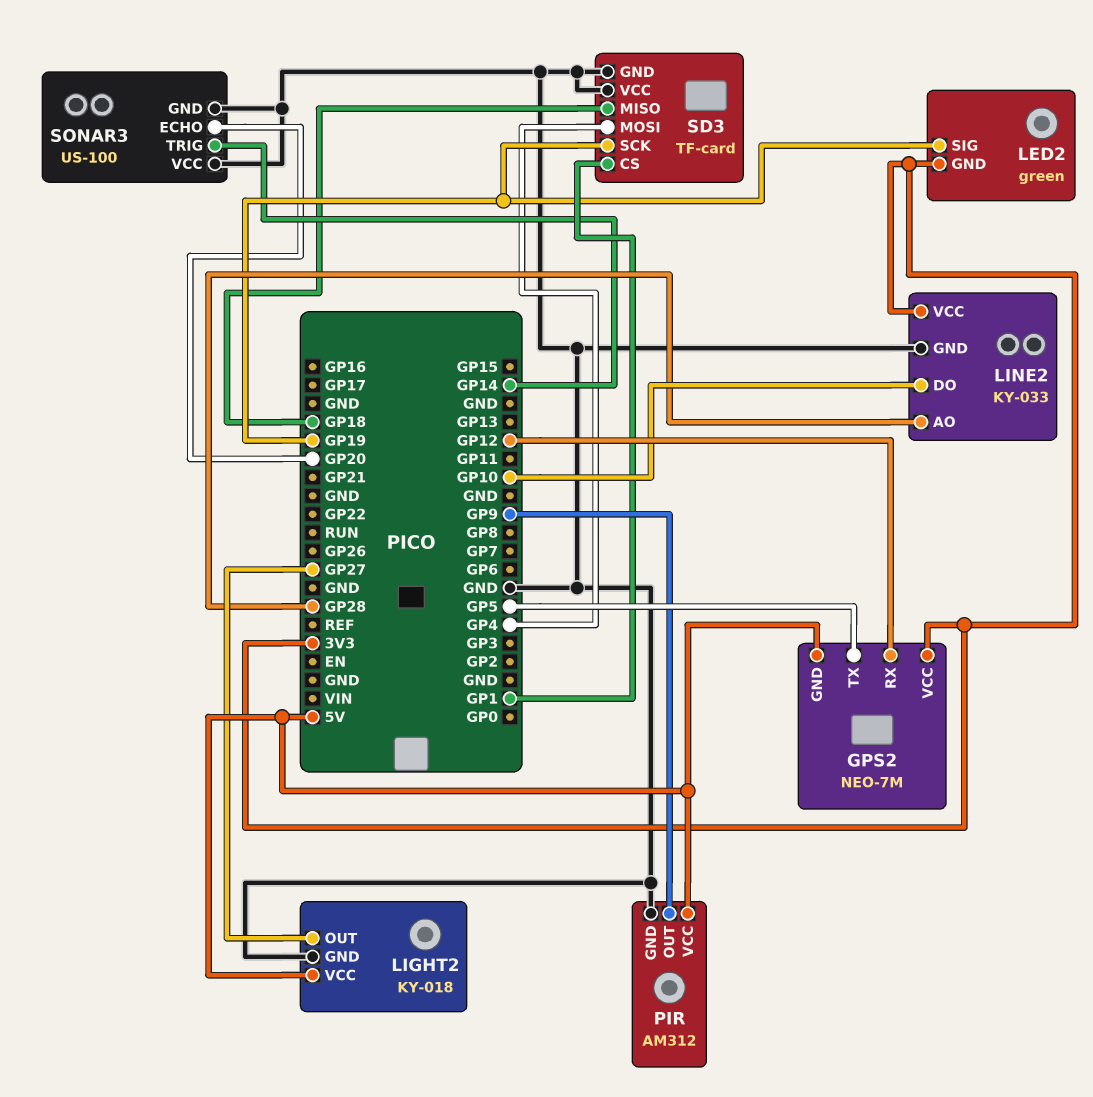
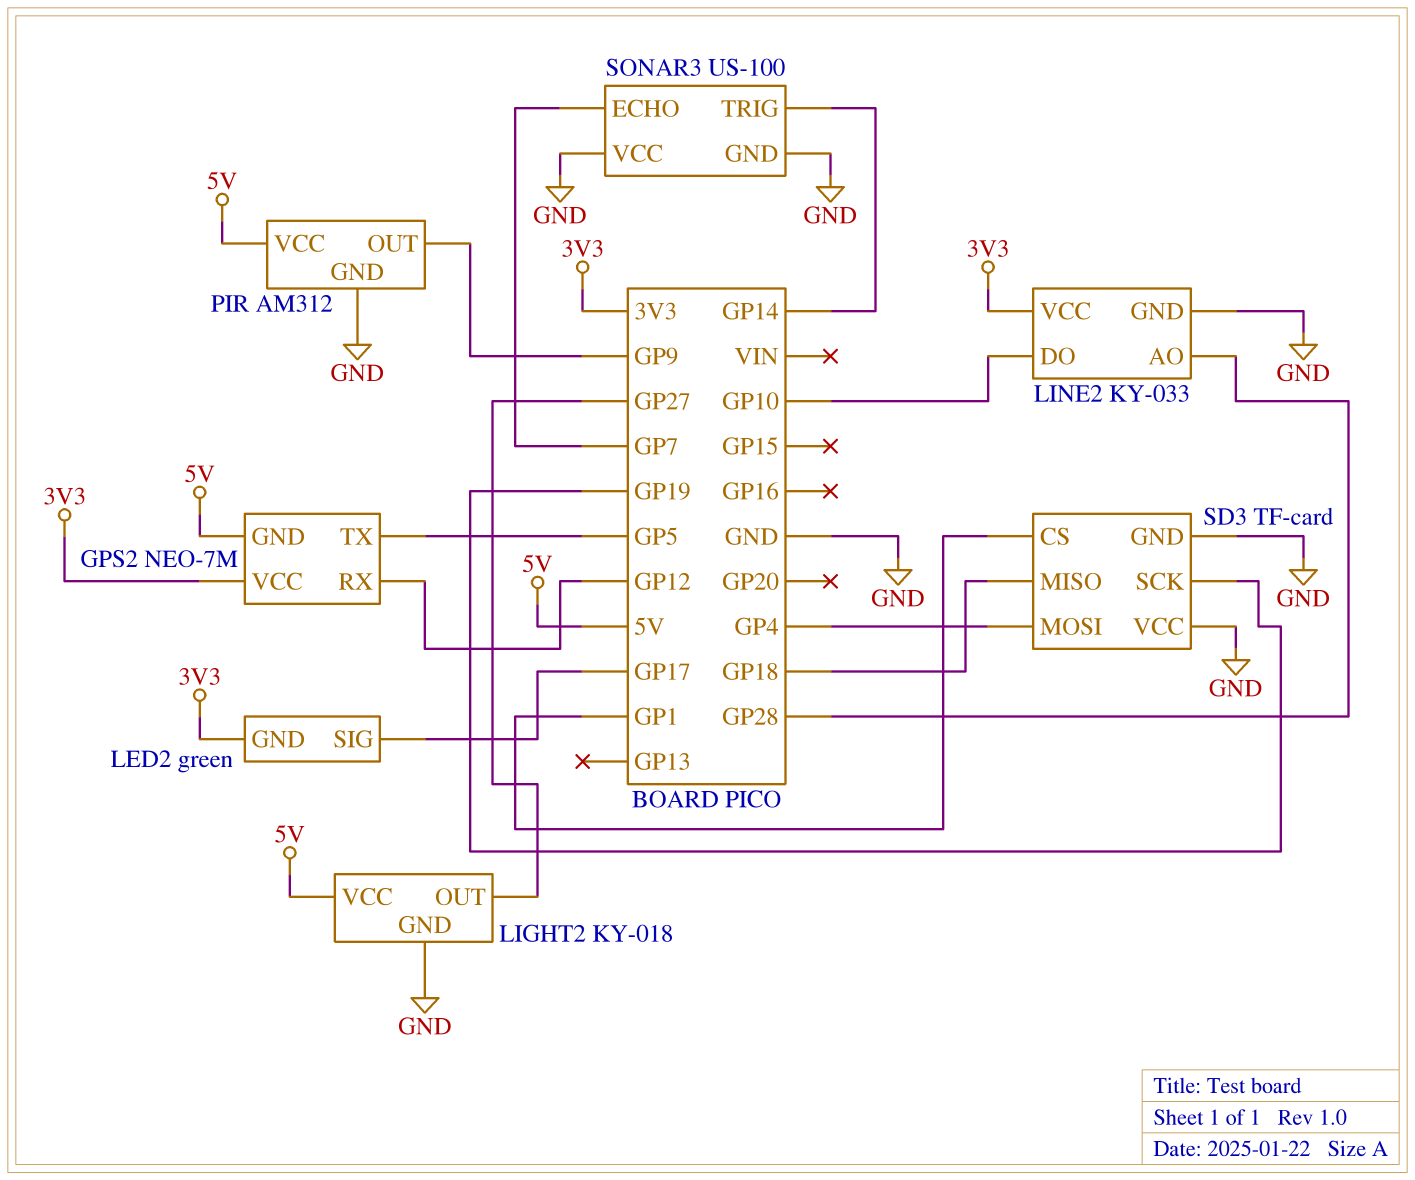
LED2 pin SIG: GP19 -> GP17
SONAR3 pin ECHO: GP20 -> GP7

